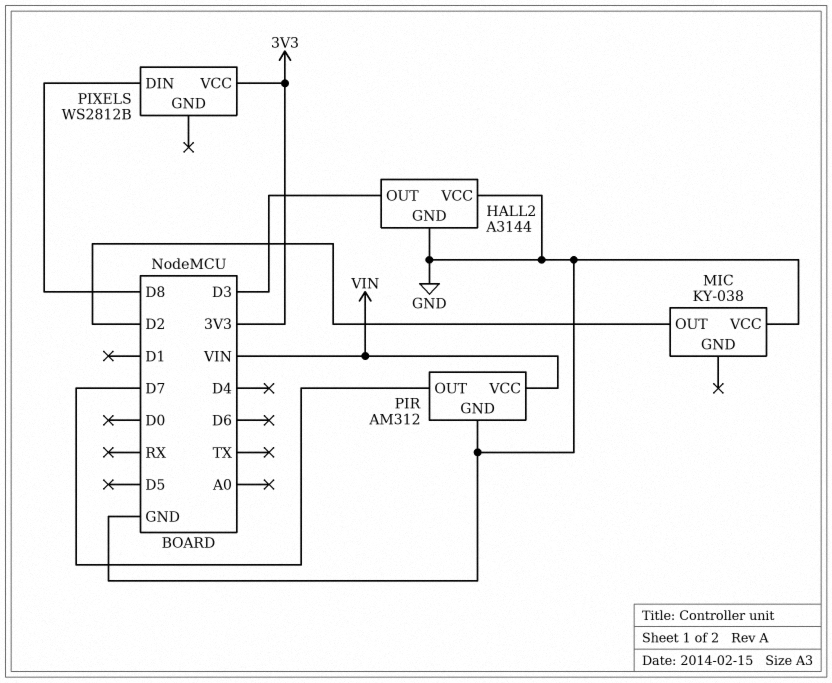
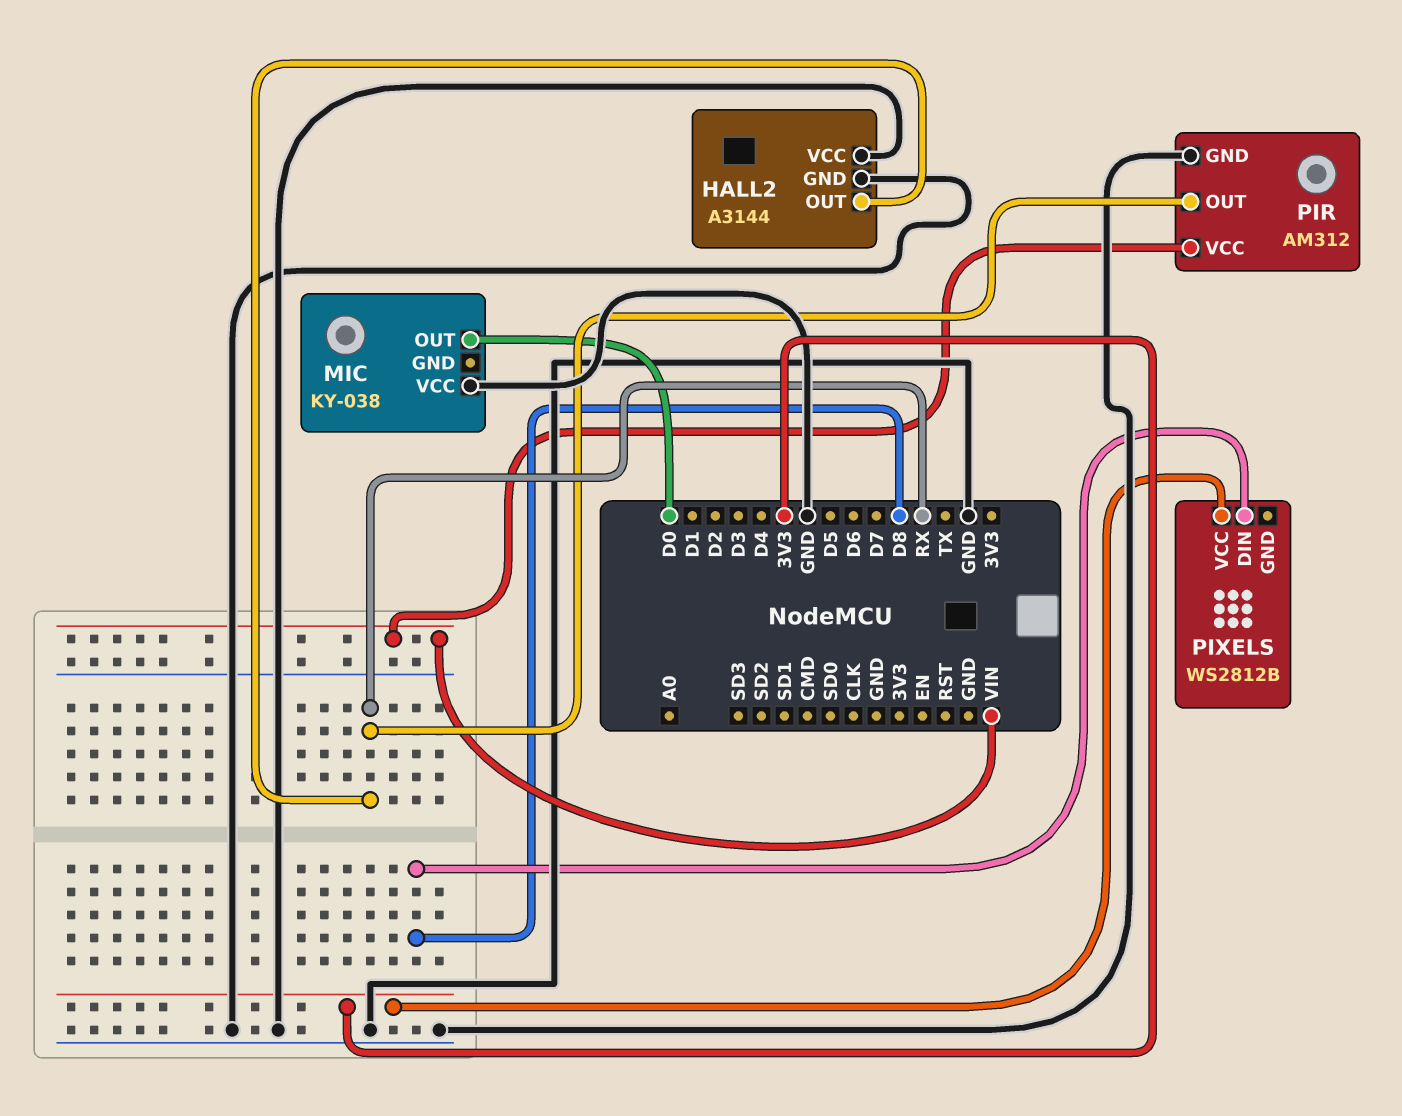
HALL2 pin OUT: D3 -> RX
MIC pin OUT: D2 -> D0
PIR pin OUT: D7 -> RX

